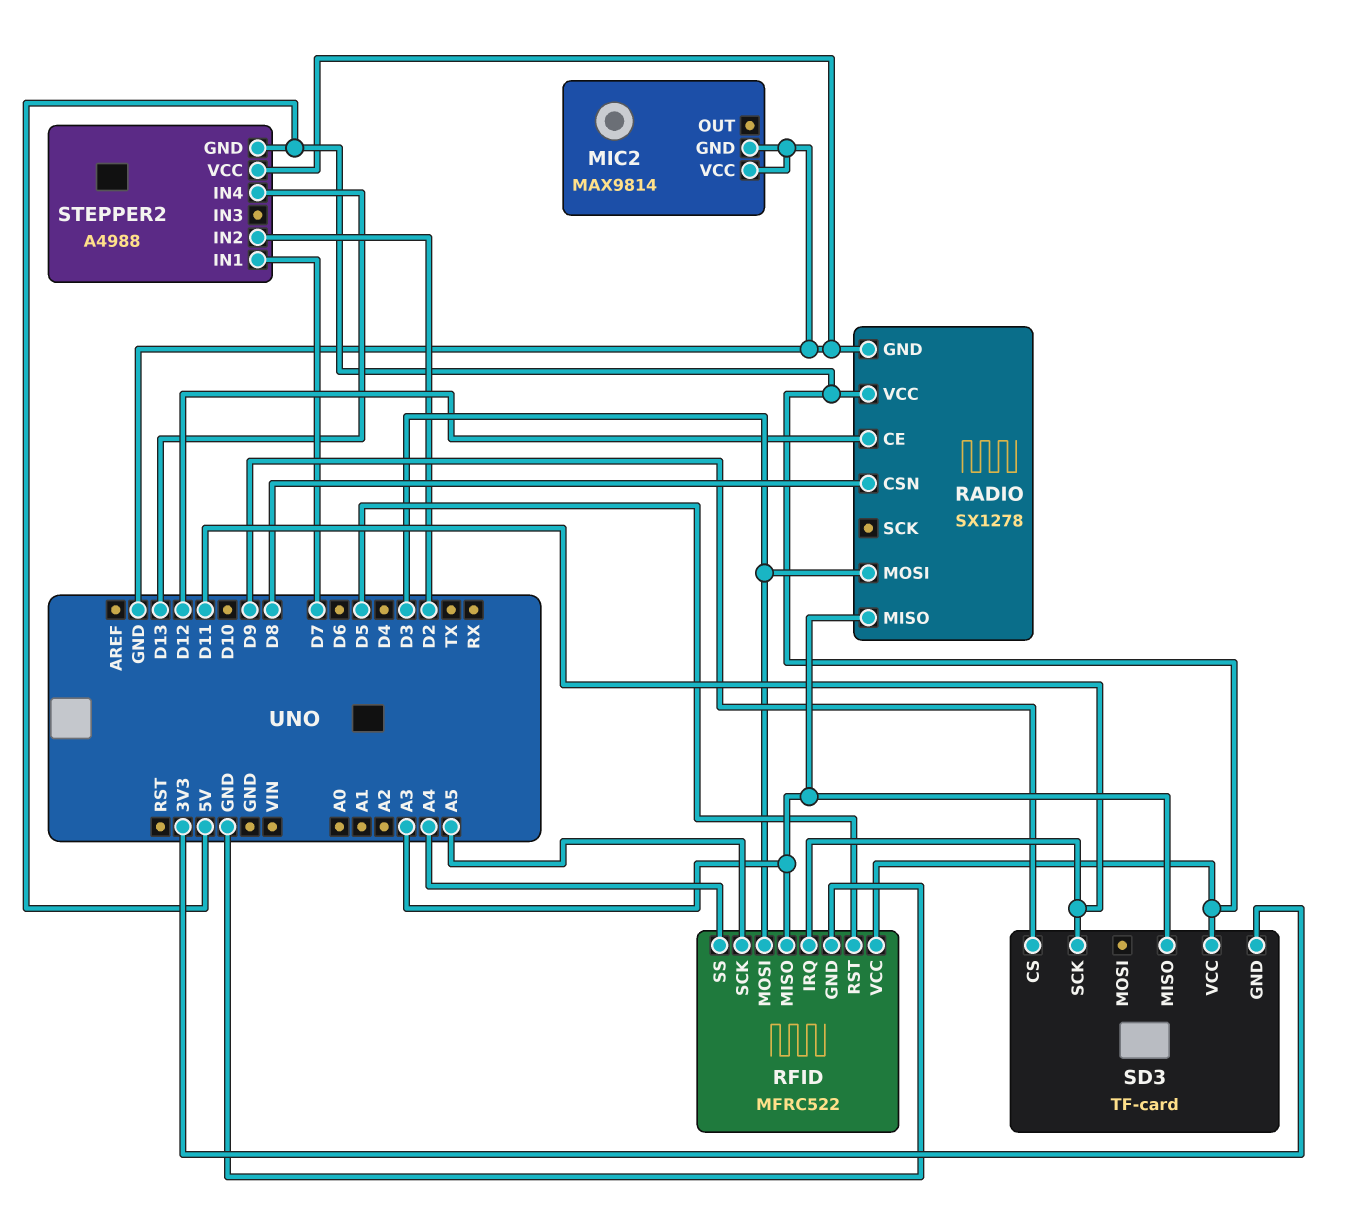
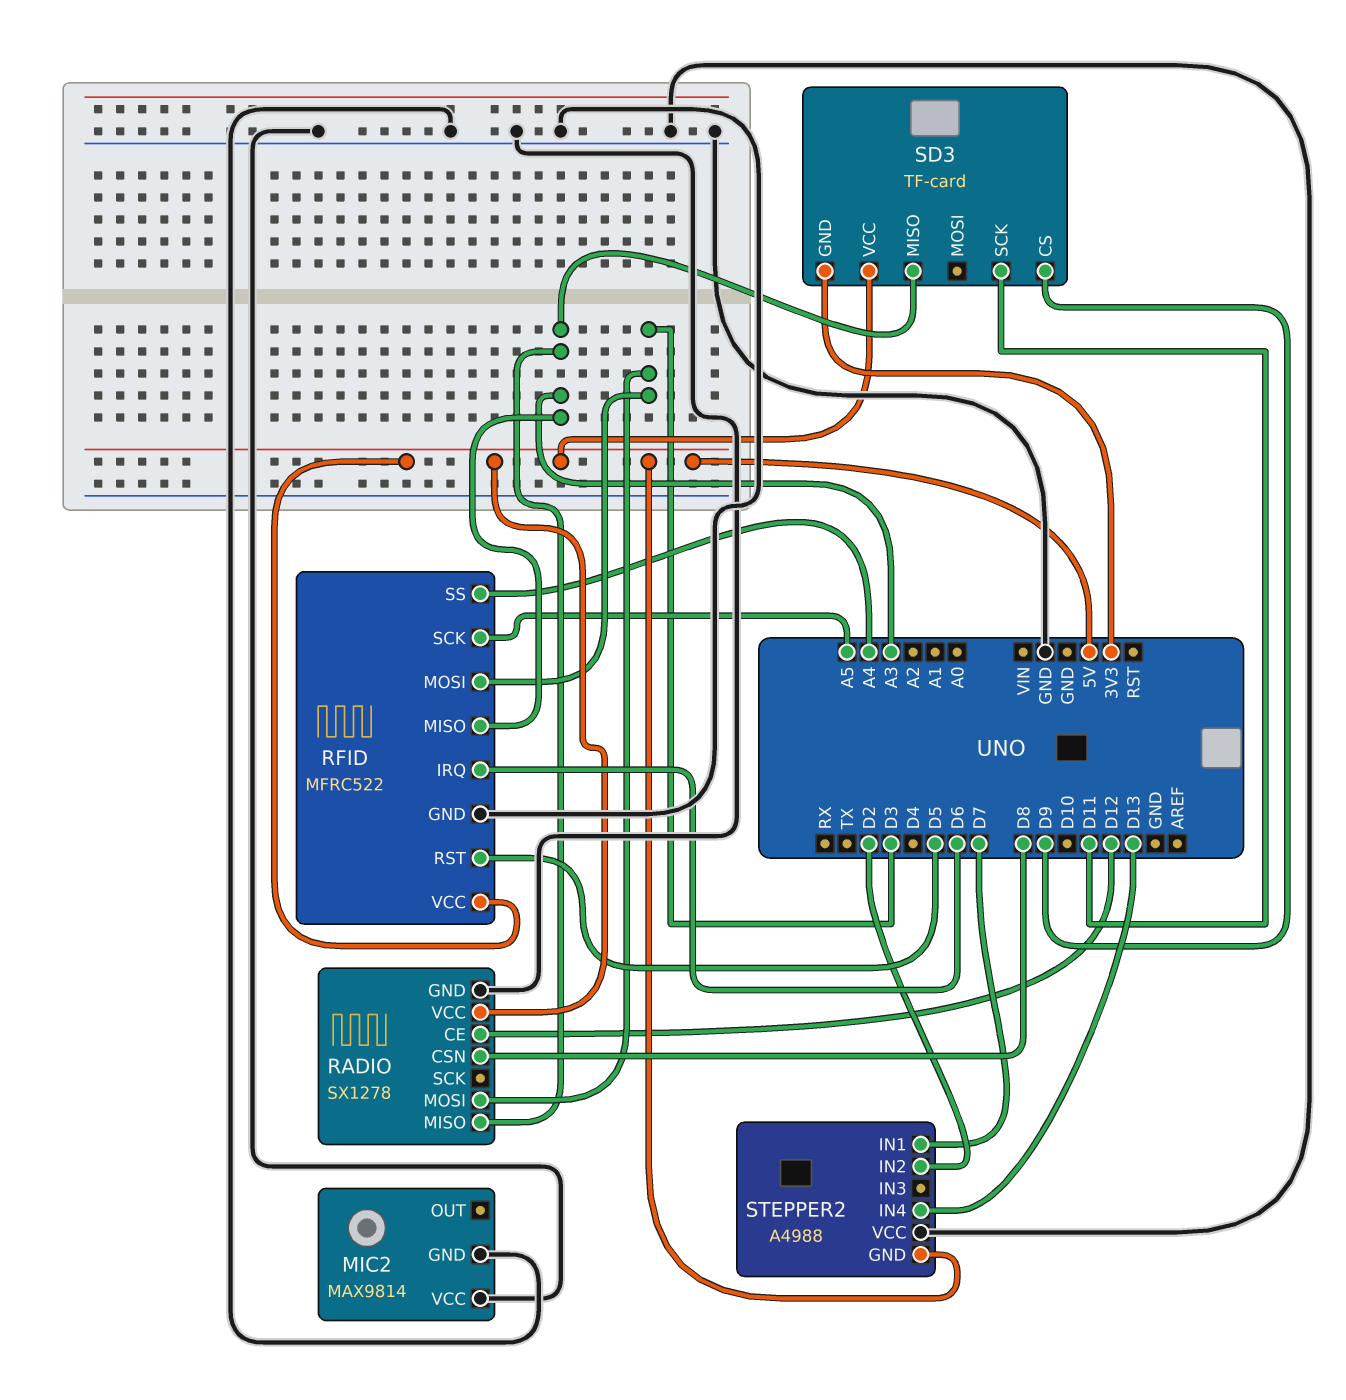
RFID pin IRQ: D11 -> D6

